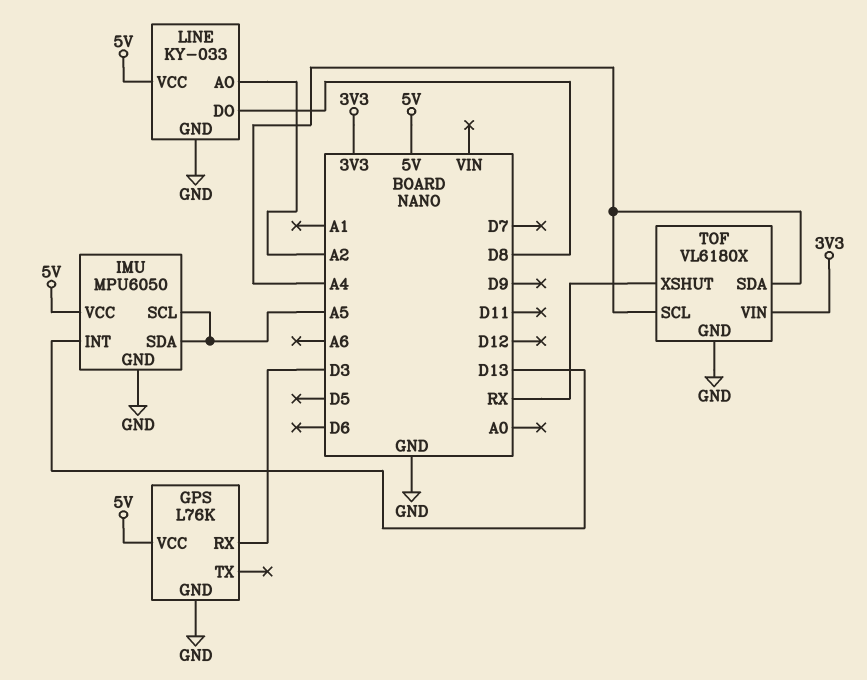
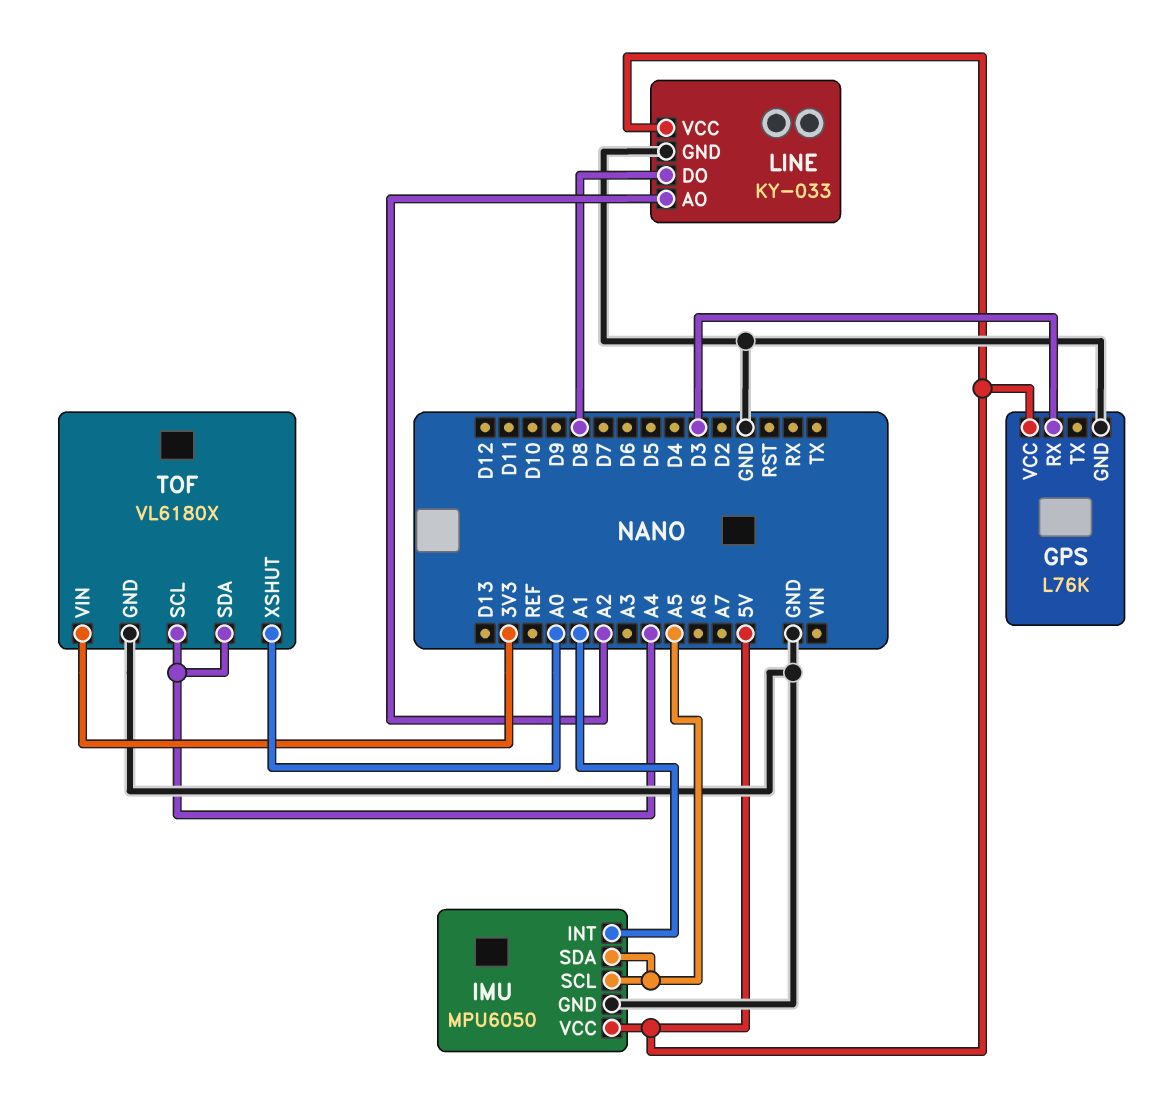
IMU pin INT: D13 -> A1
TOF pin XSHUT: RX -> A0

